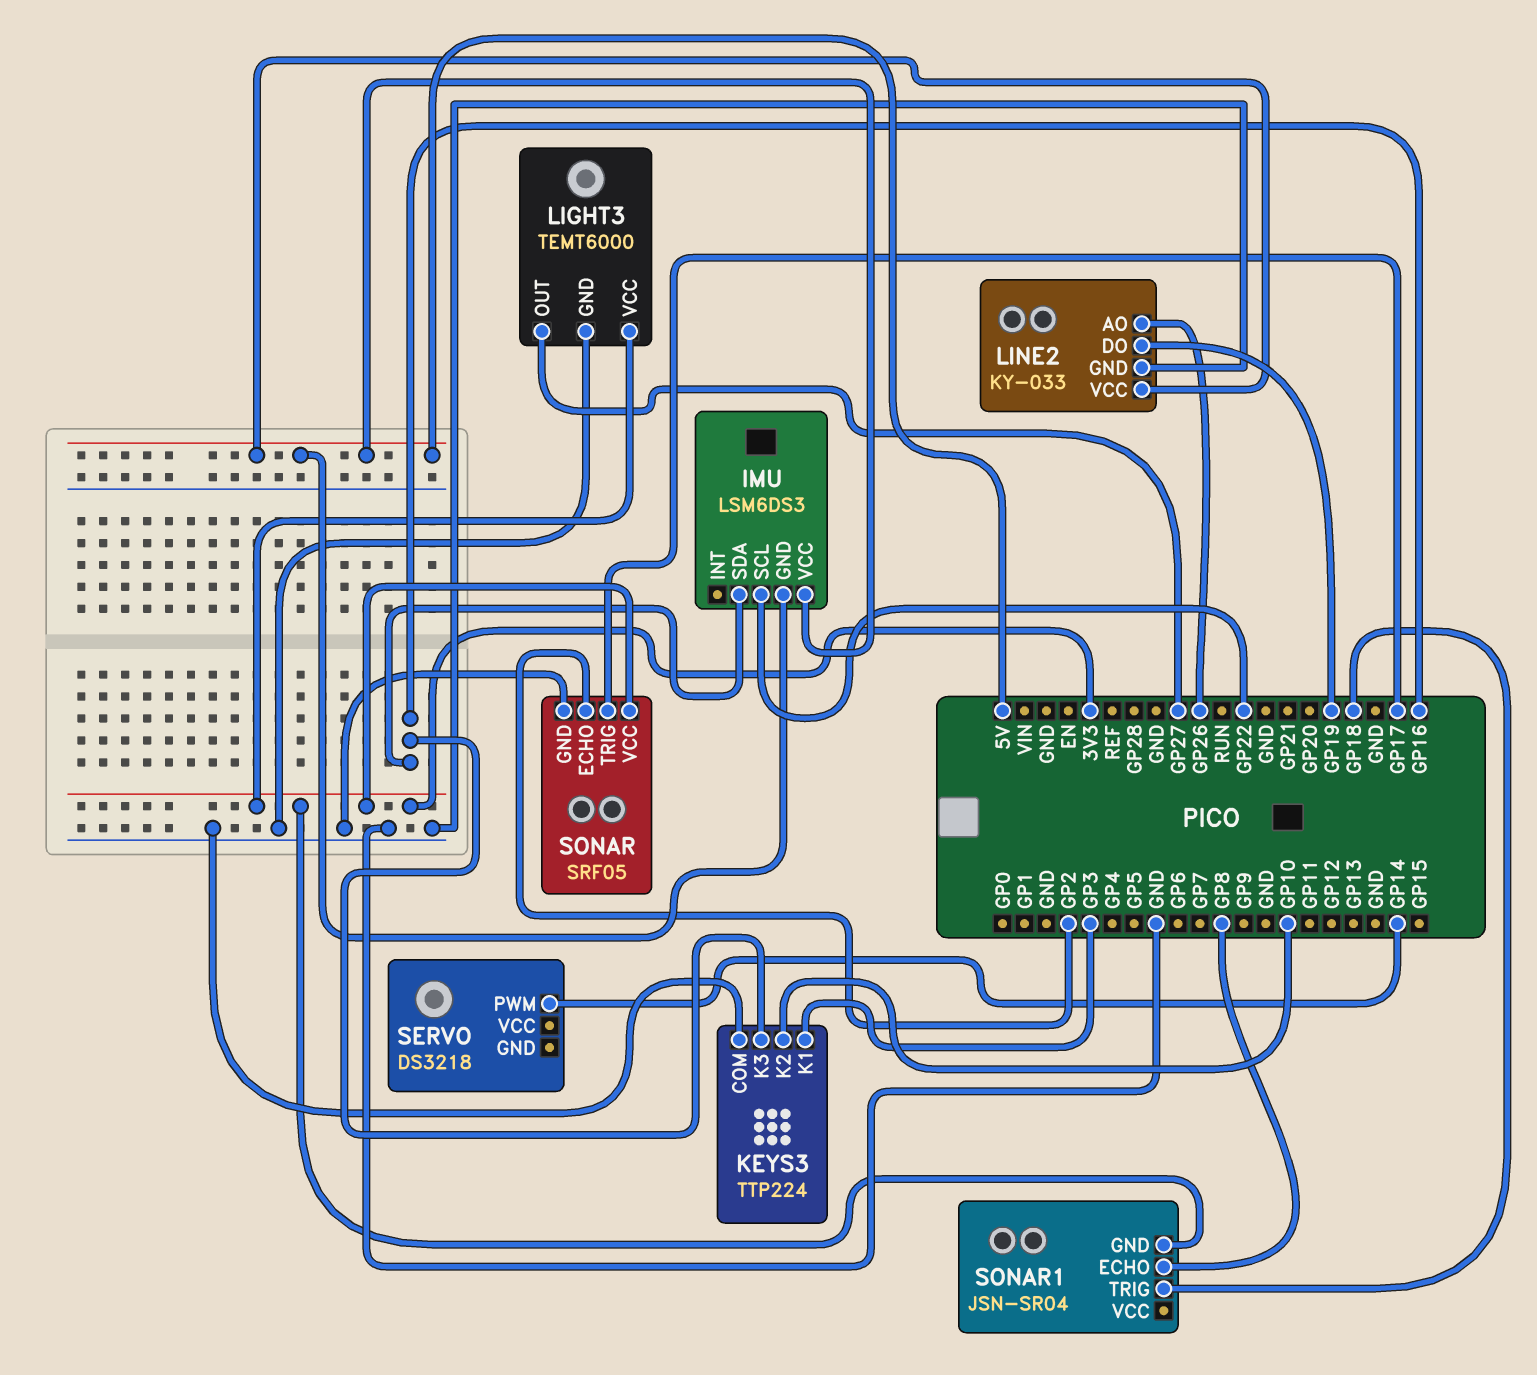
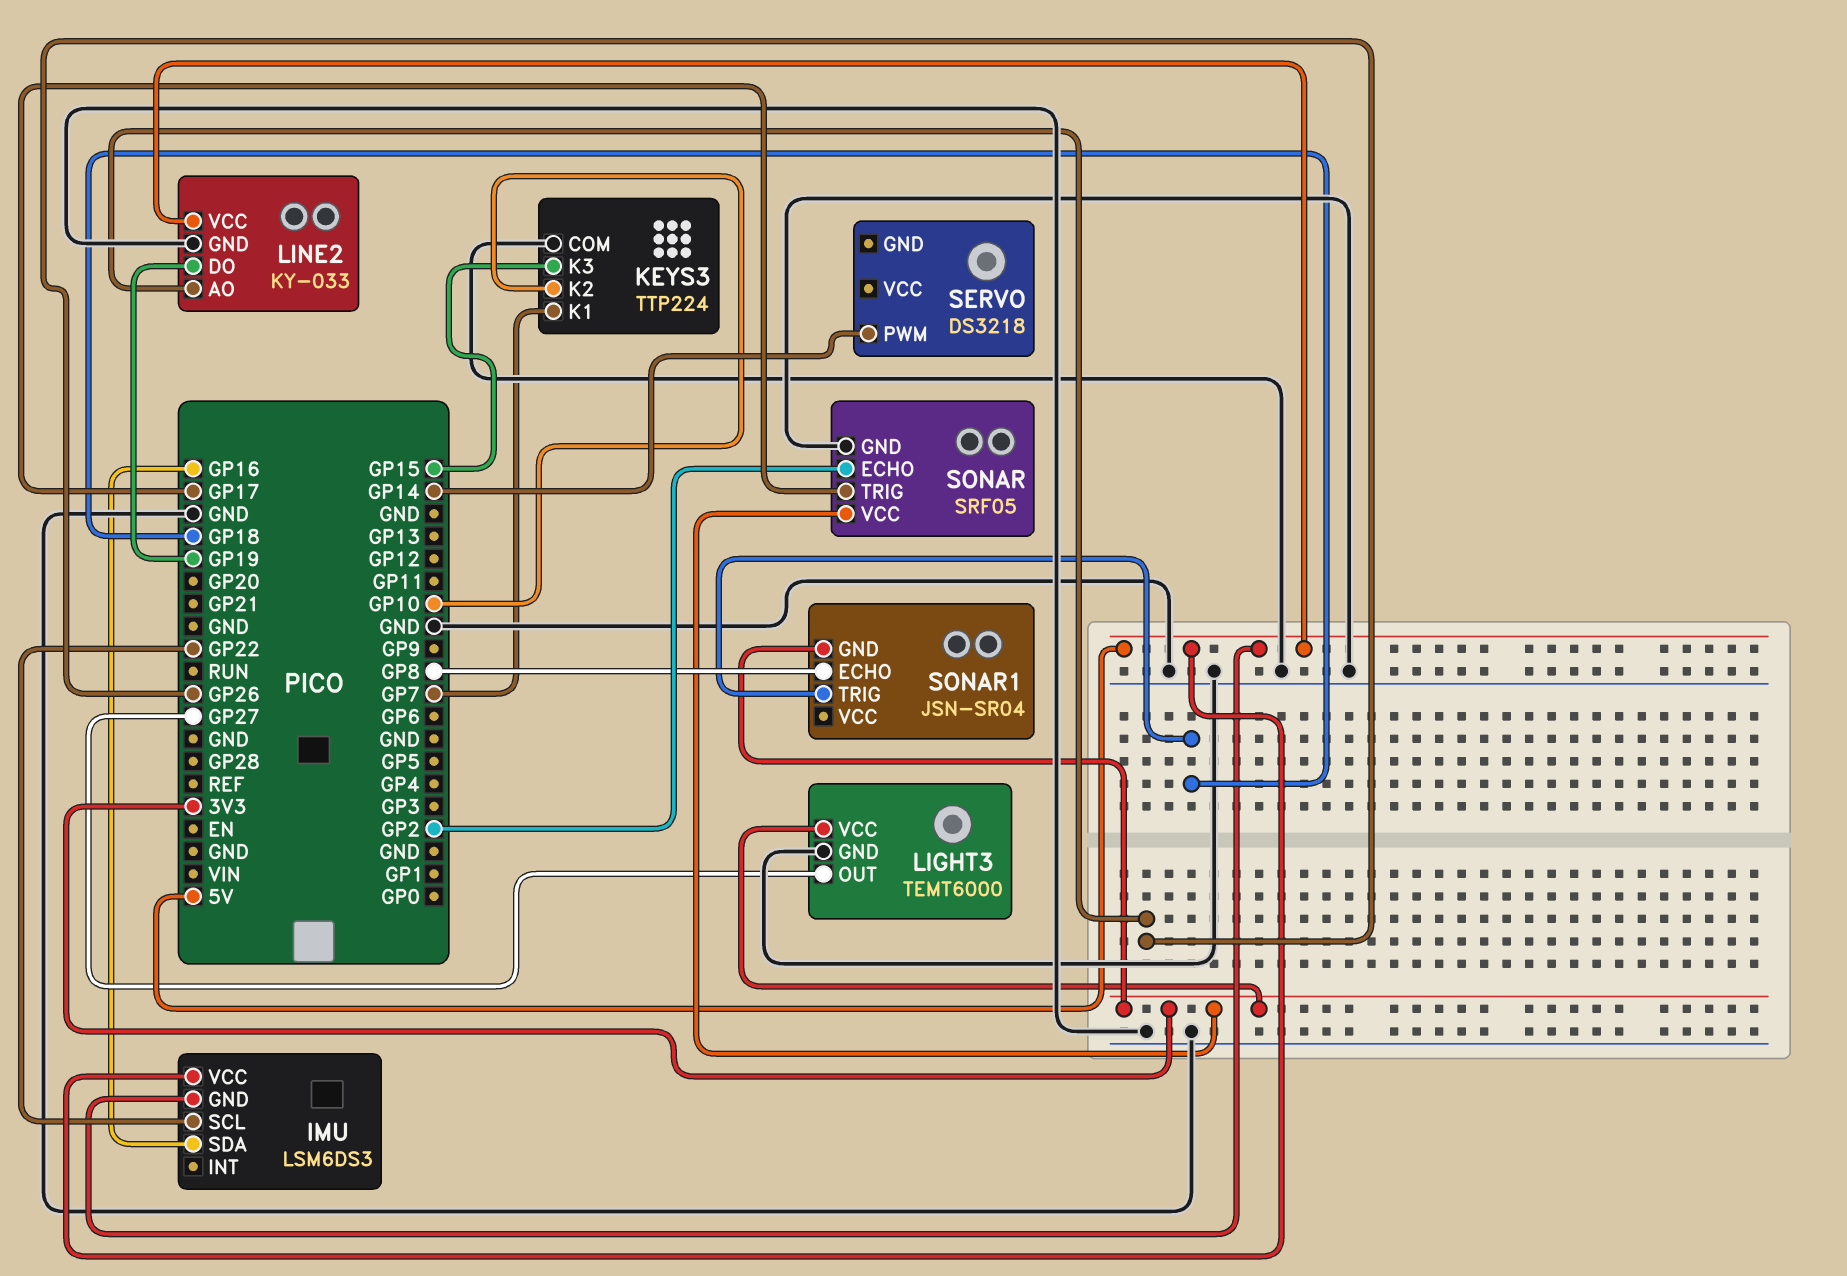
KEYS3 pin K1: GP3 -> GP7
KEYS3 pin K3: GP16 -> GP15

